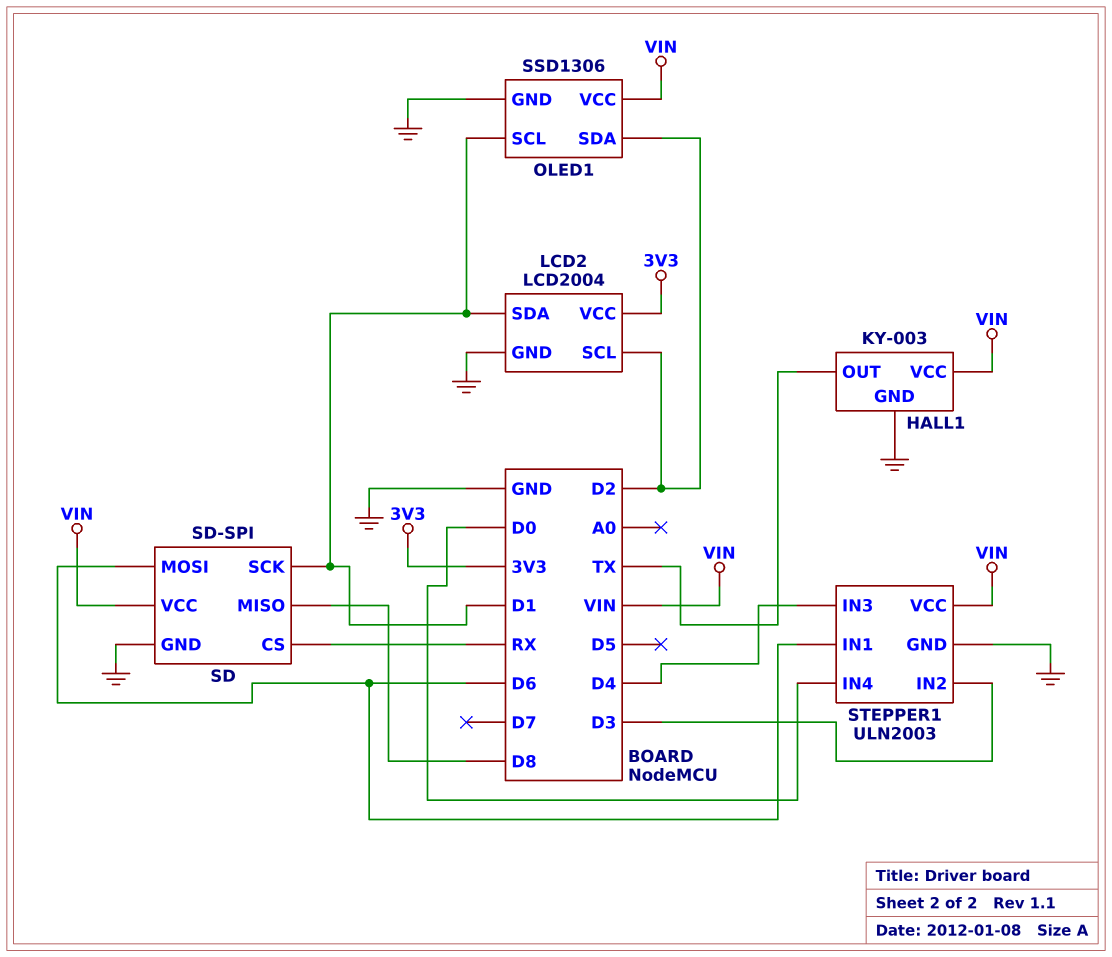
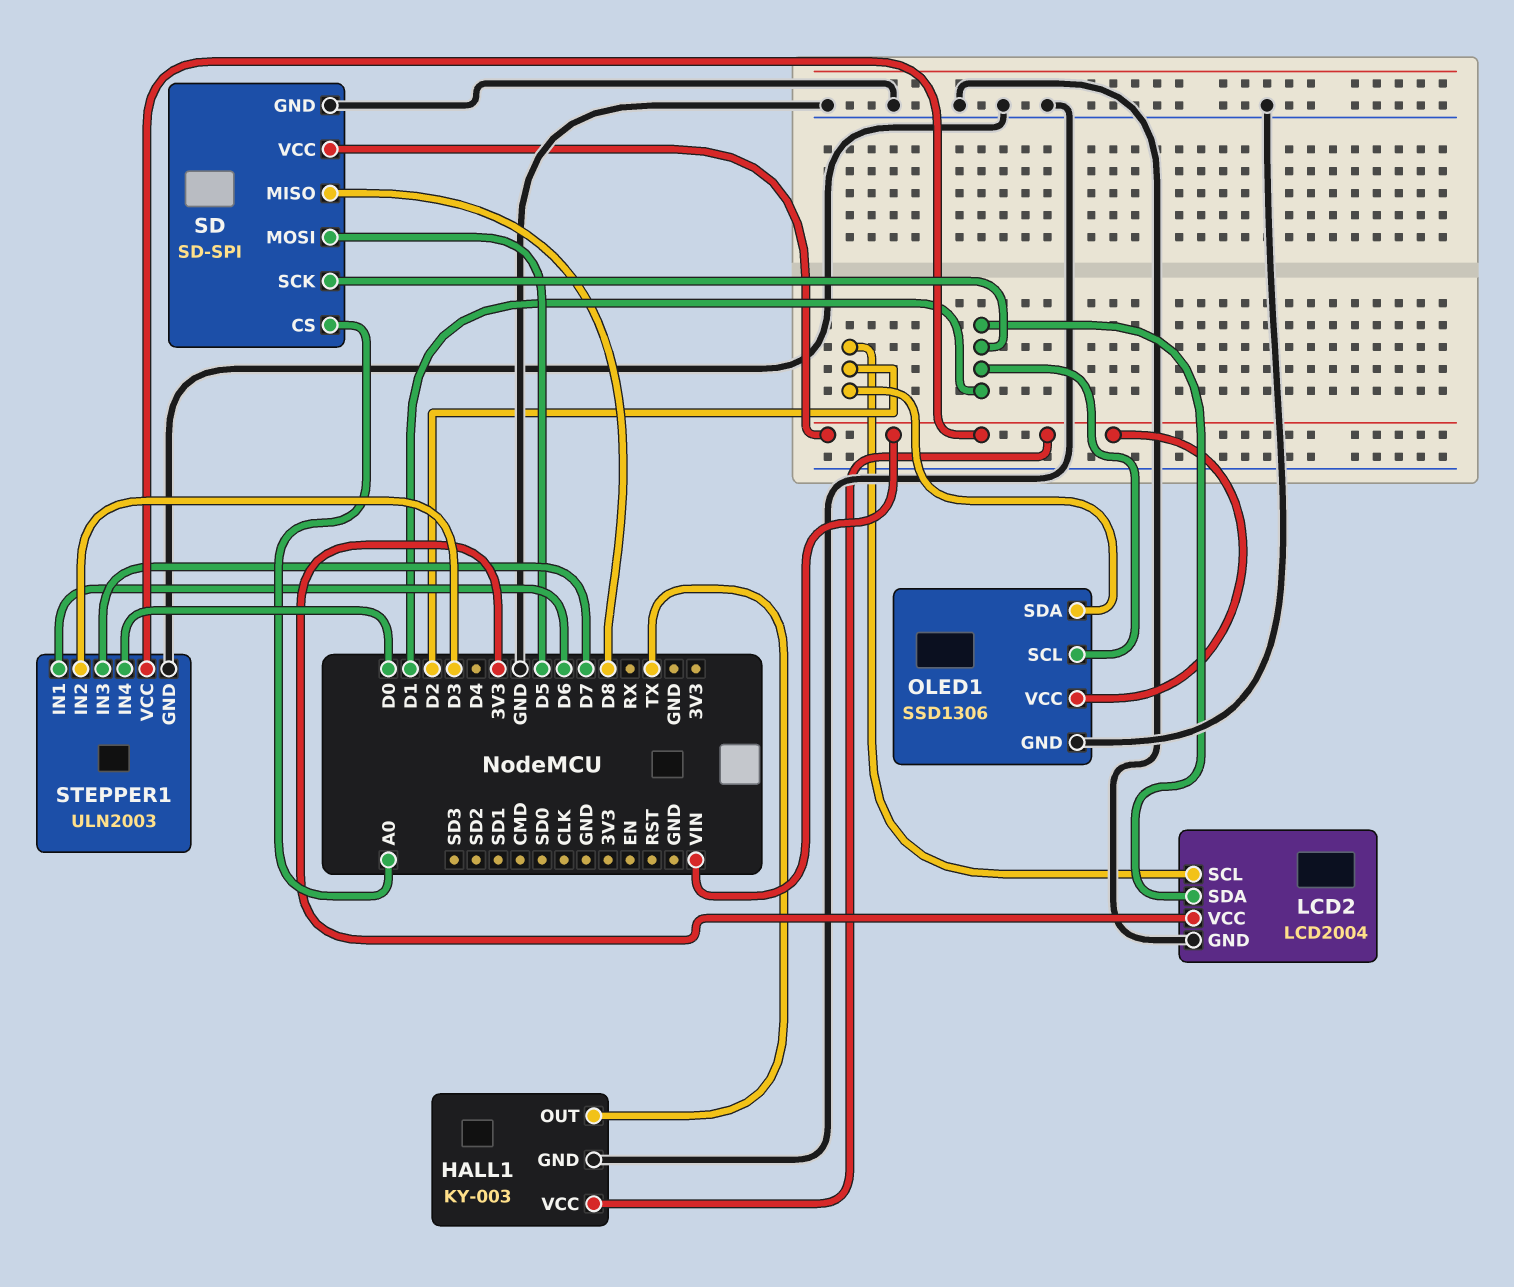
SD pin CS: RX -> A0
SD pin MOSI: D6 -> D5
STEPPER1 pin IN3: D4 -> D7

